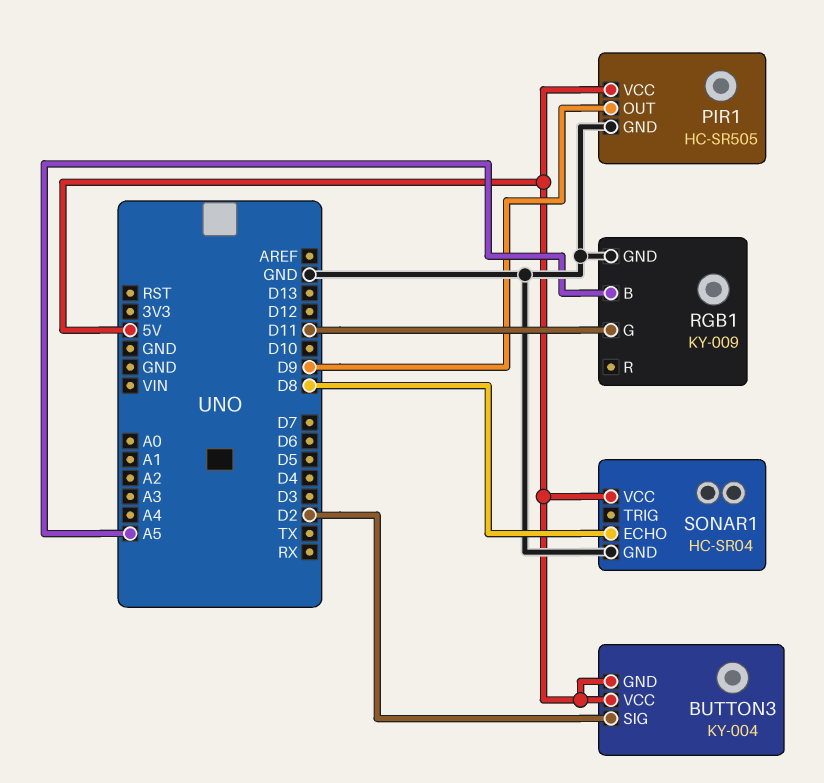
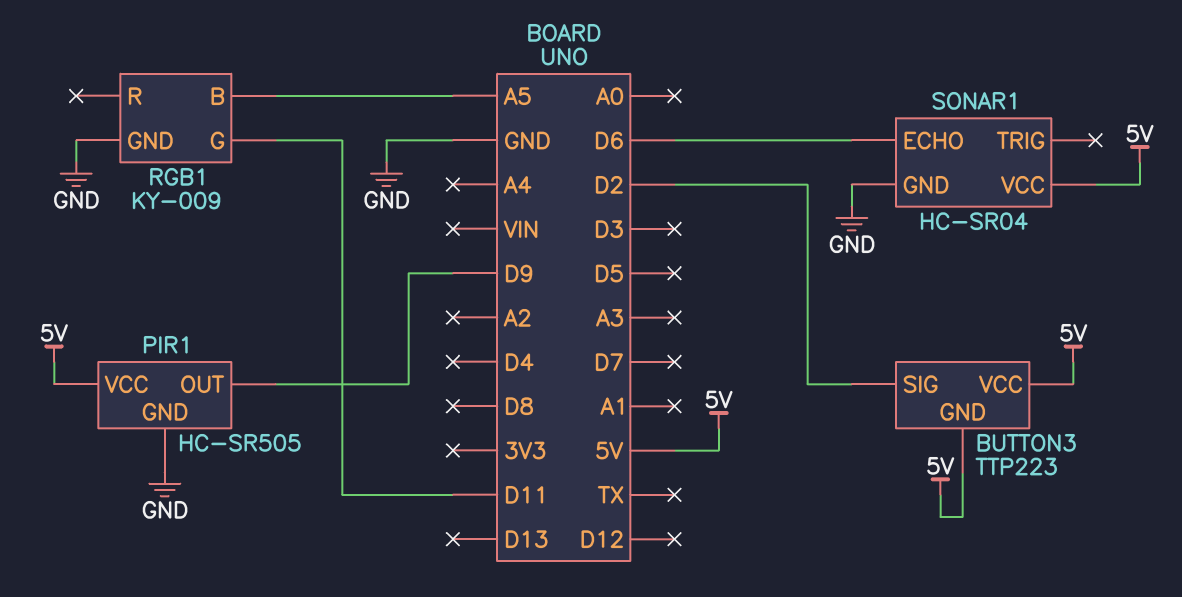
BUTTON3: KY-004 -> TTP223
SONAR1 pin ECHO: D8 -> D6

